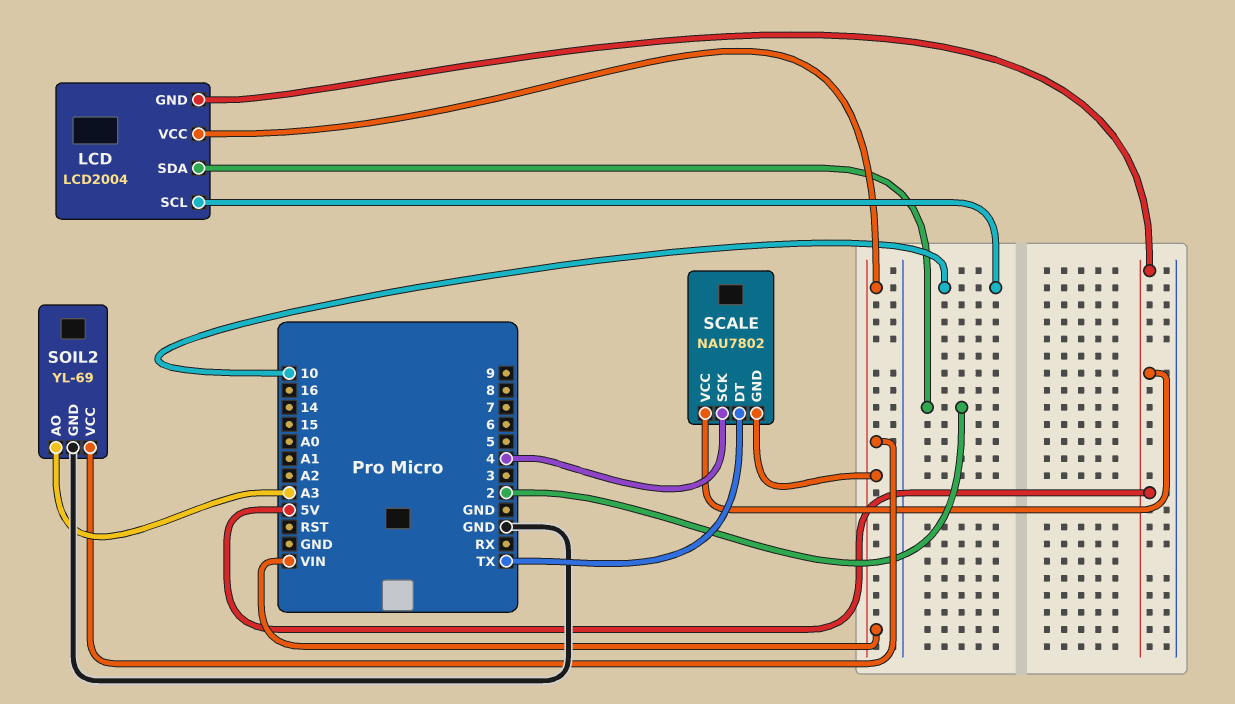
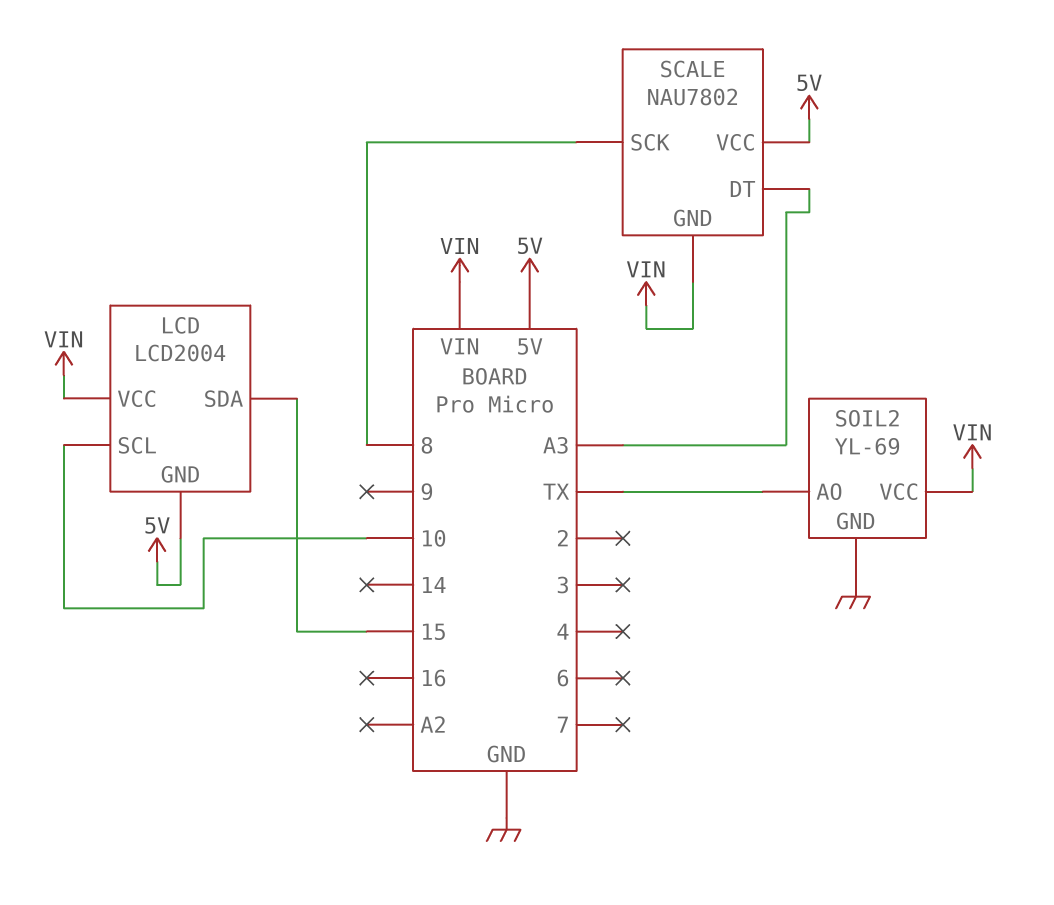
LCD pin SDA: 2 -> 15
SCALE pin DT: TX -> A3
SCALE pin SCK: 4 -> 8
SOIL2 pin AO: A3 -> TX

